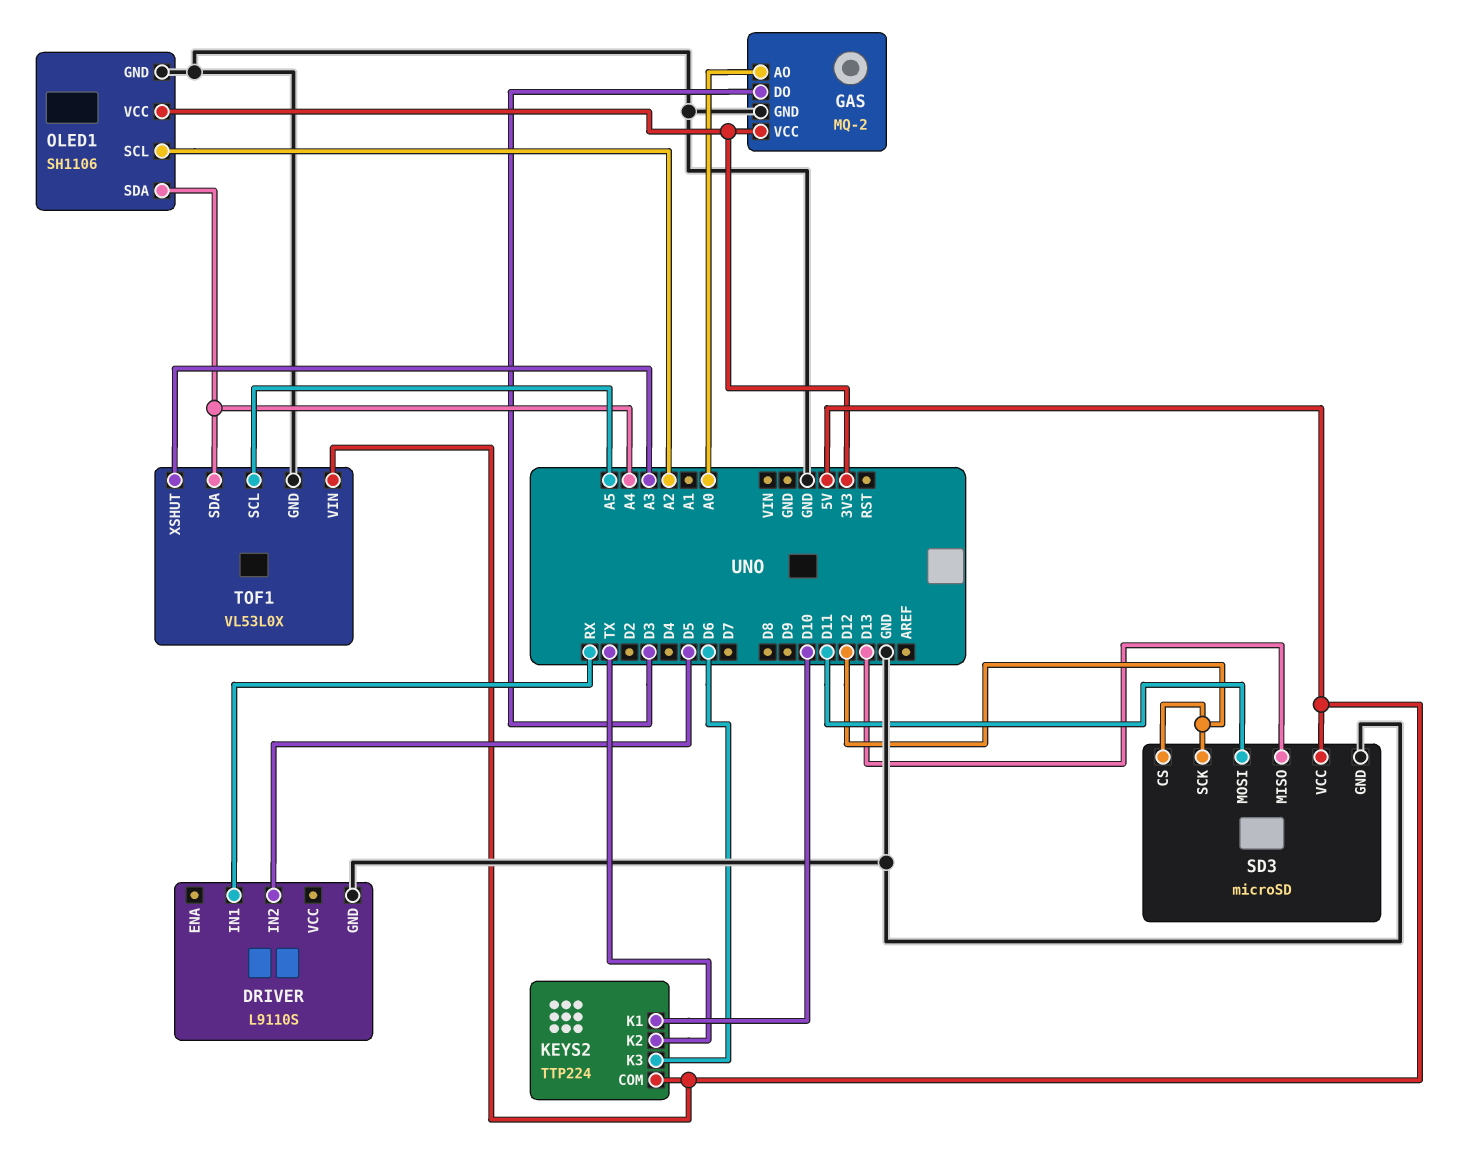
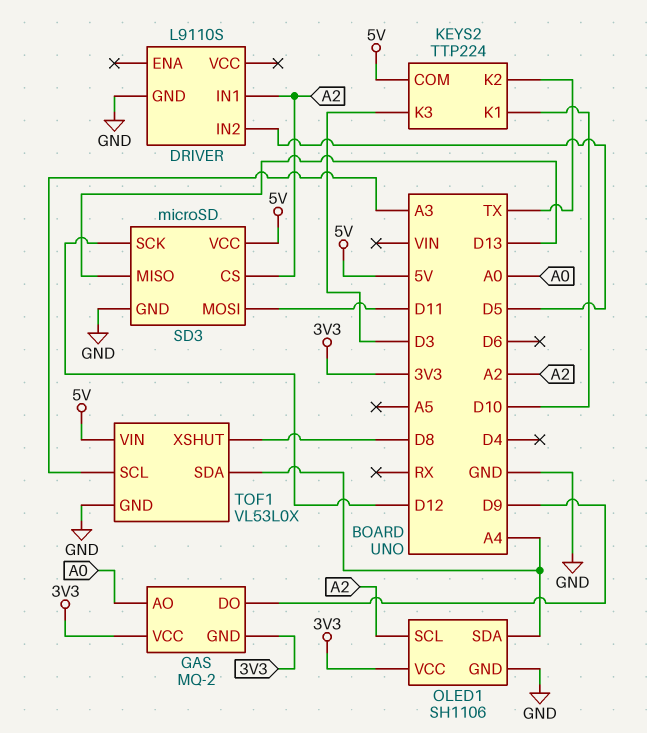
DRIVER pin IN1: RX -> A2
GAS pin DO: D3 -> D9
GAS pin GND: GND -> 3V3
KEYS2 pin K3: D6 -> D3
SD3 pin CS: D12 -> A2
TOF1 pin SCL: A5 -> A3
TOF1 pin XSHUT: A3 -> D8

